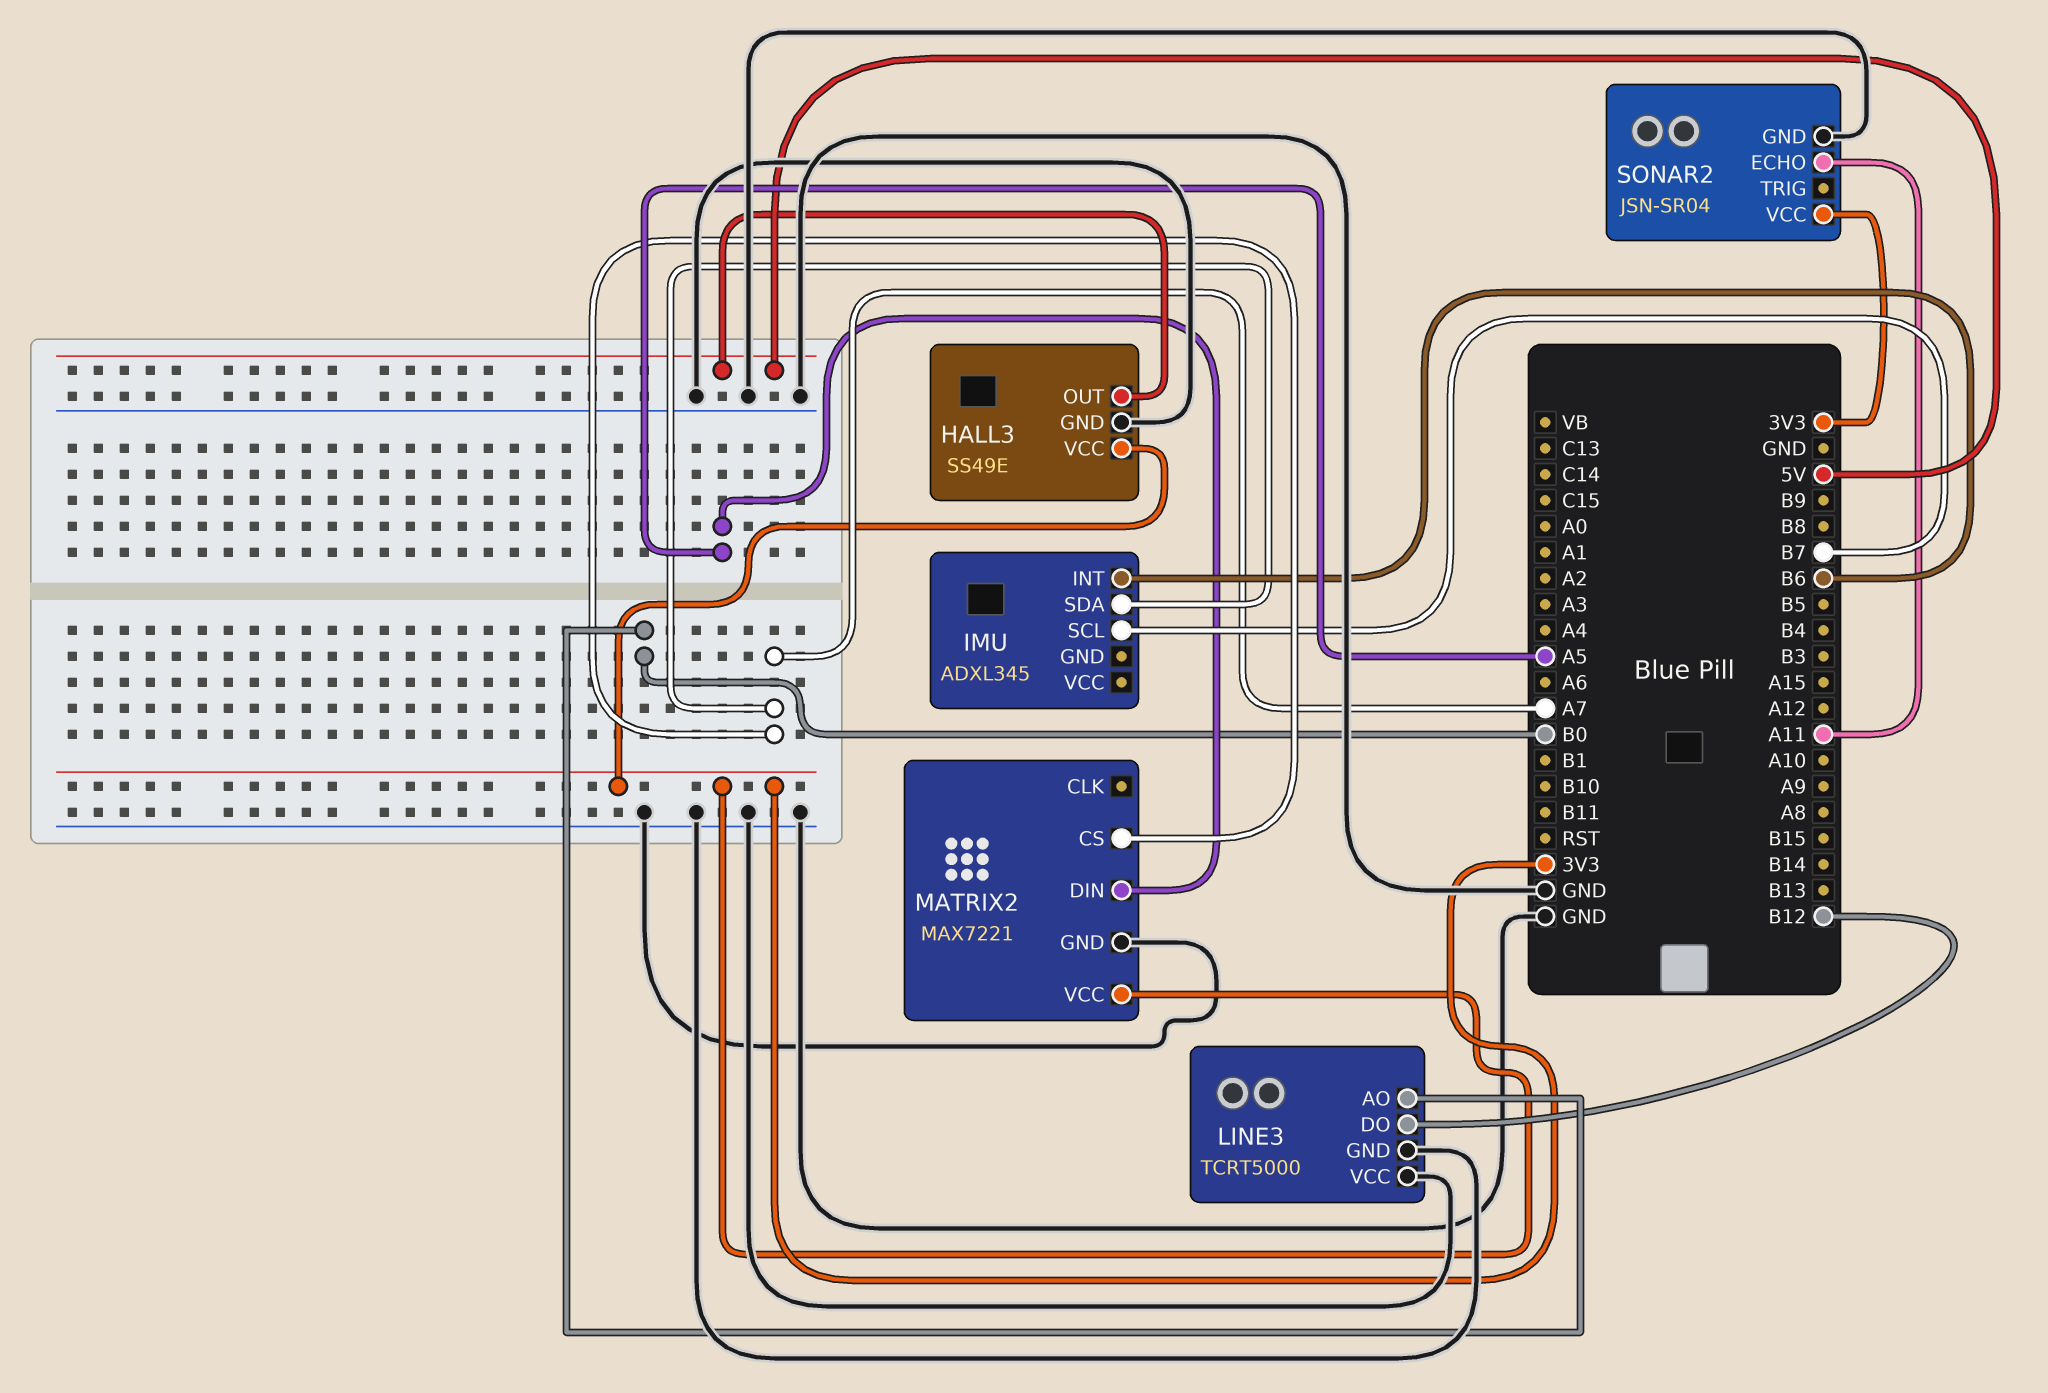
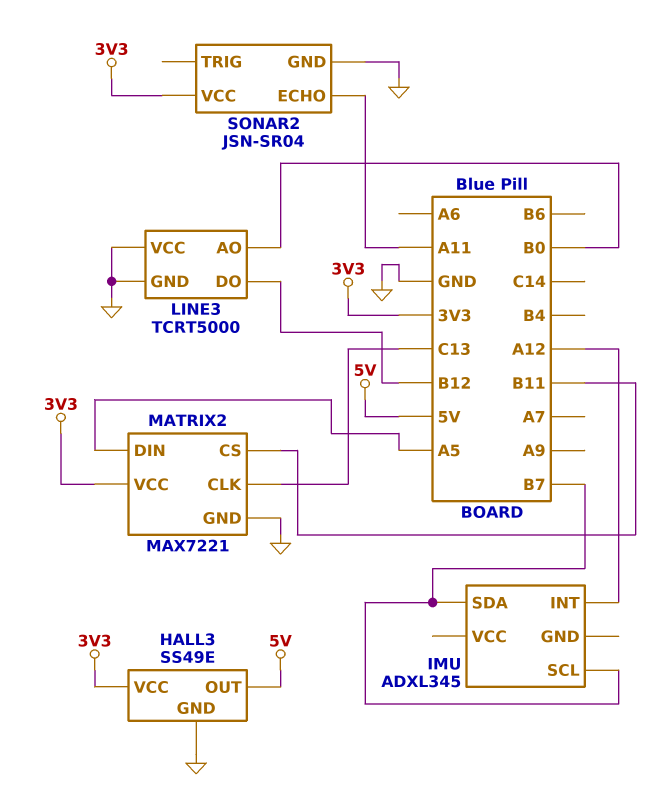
IMU pin INT: B6 -> A12
IMU pin SDA: A7 -> B7
MATRIX2 pin CLK: none -> C13
MATRIX2 pin CS: A7 -> B11

